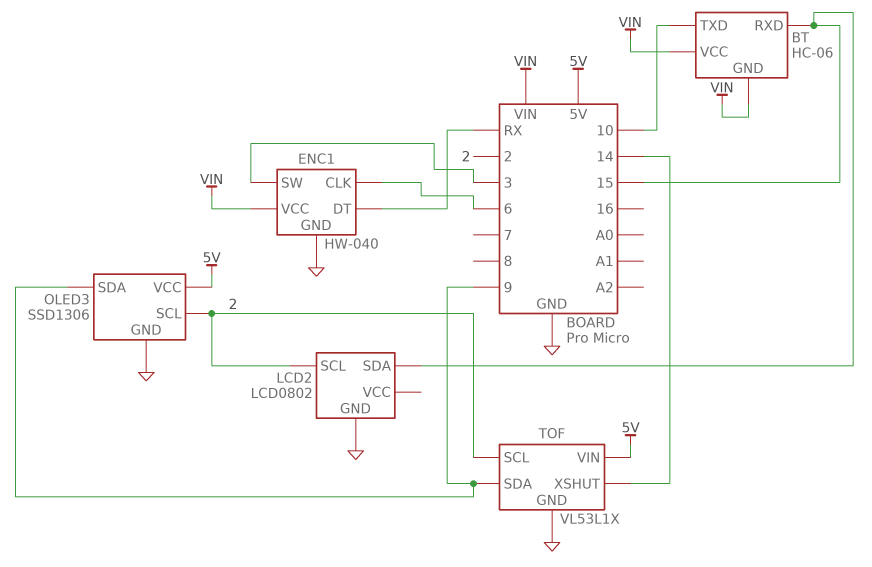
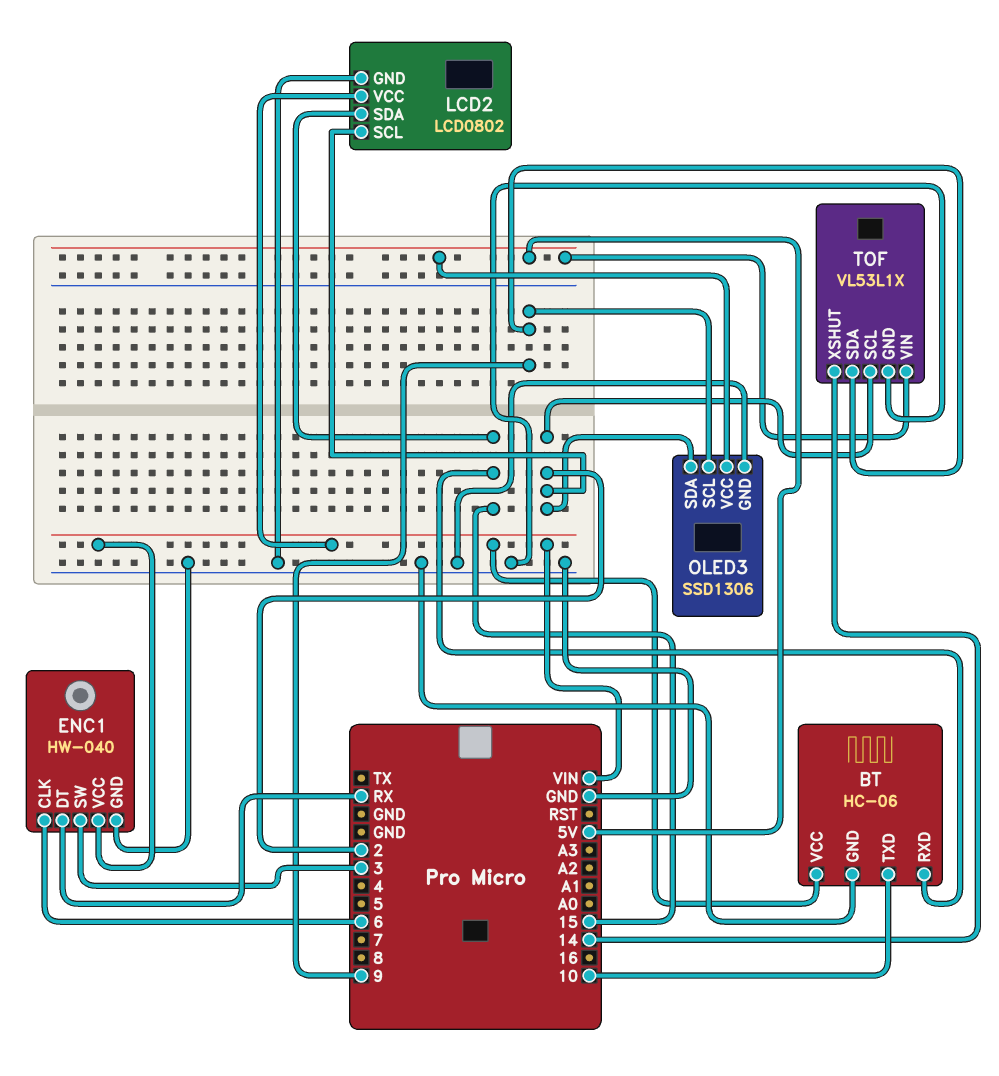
BT pin GND: VIN -> GND
LCD2 pin VCC: none -> VIN
OLED3 pin SCL: 2 -> 9
OLED3 pin SDA: 9 -> 2

